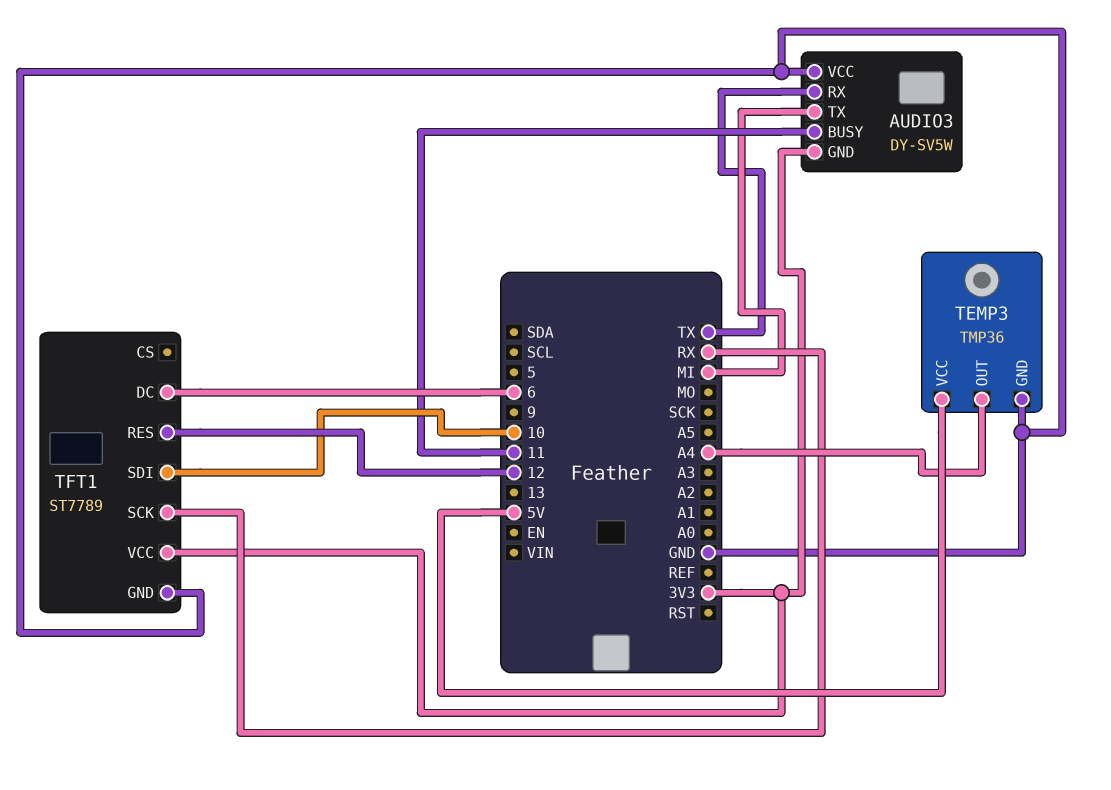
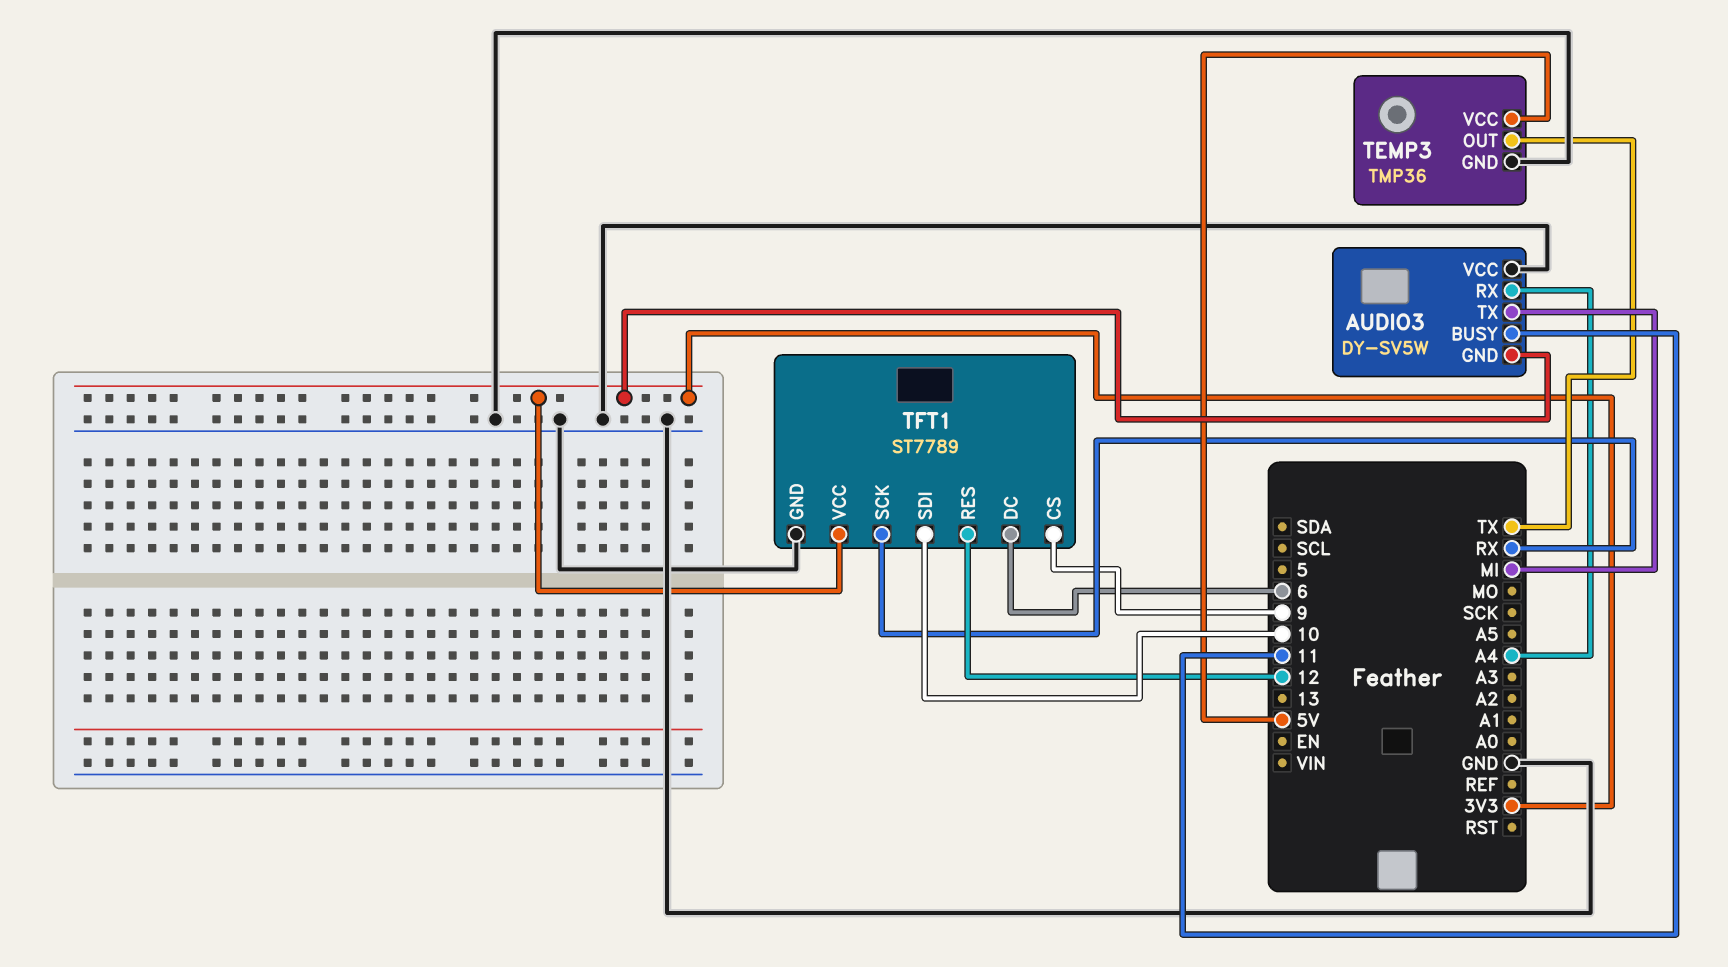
AUDIO3 pin RX: TX -> A4
TEMP3 pin OUT: A4 -> TX
TFT1 pin CS: none -> 9

